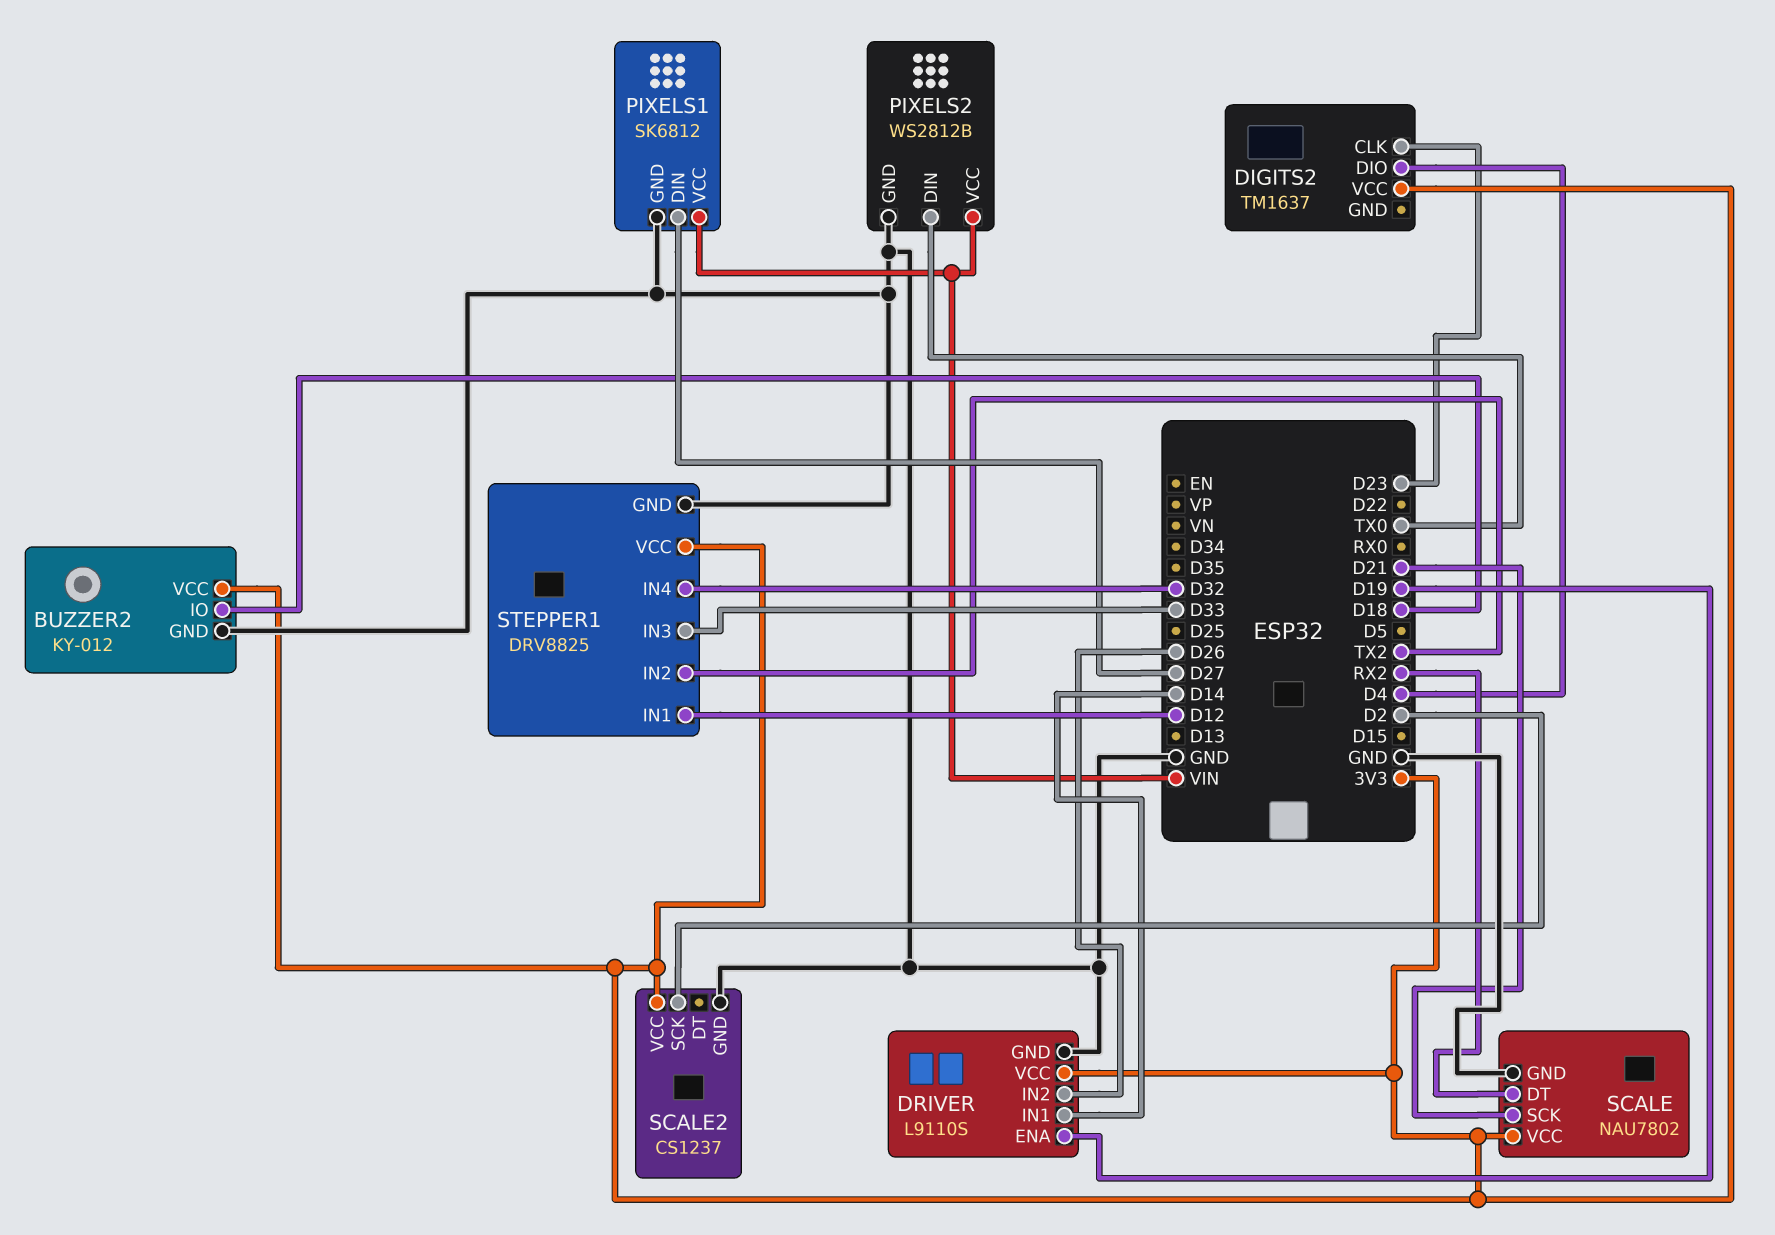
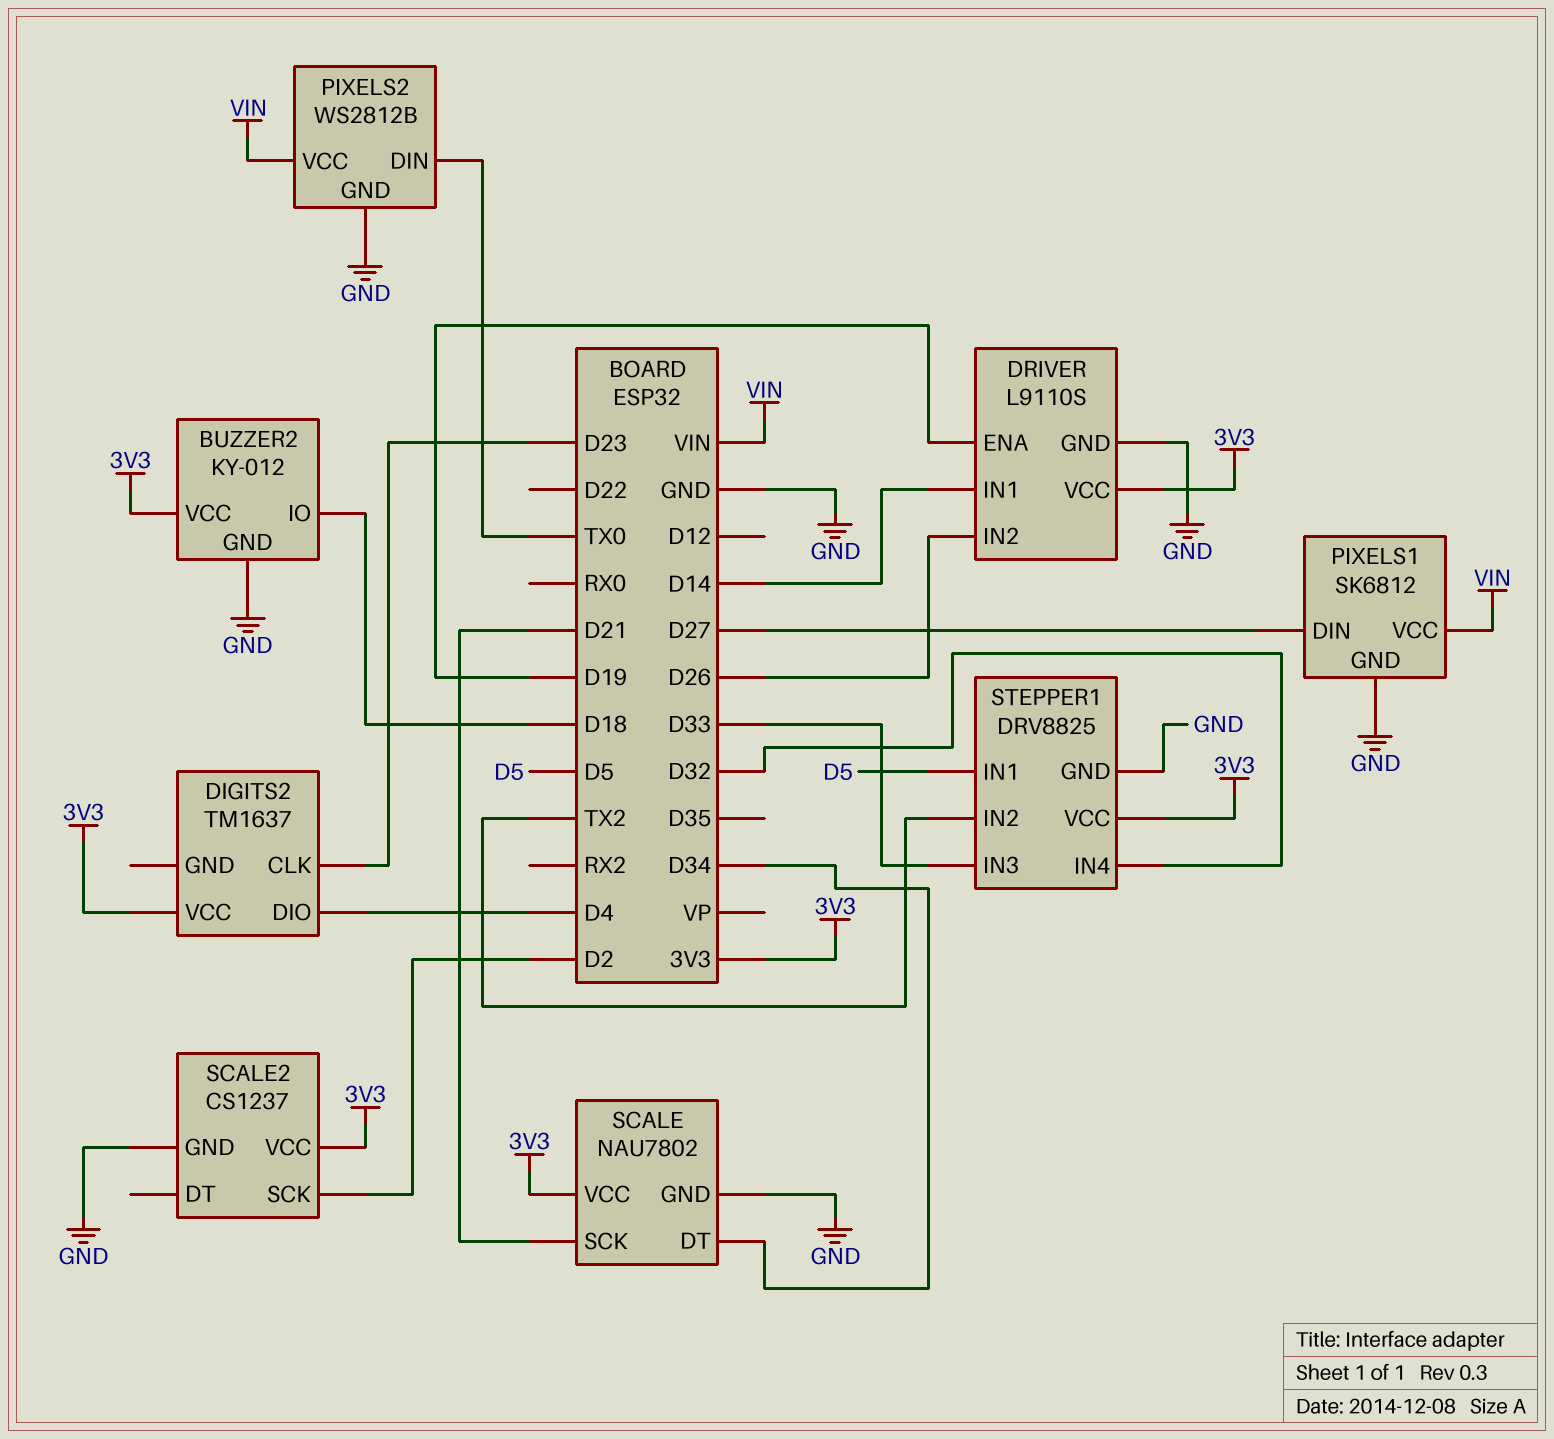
SCALE pin DT: RX2 -> D34
STEPPER1 pin IN1: D12 -> D5

